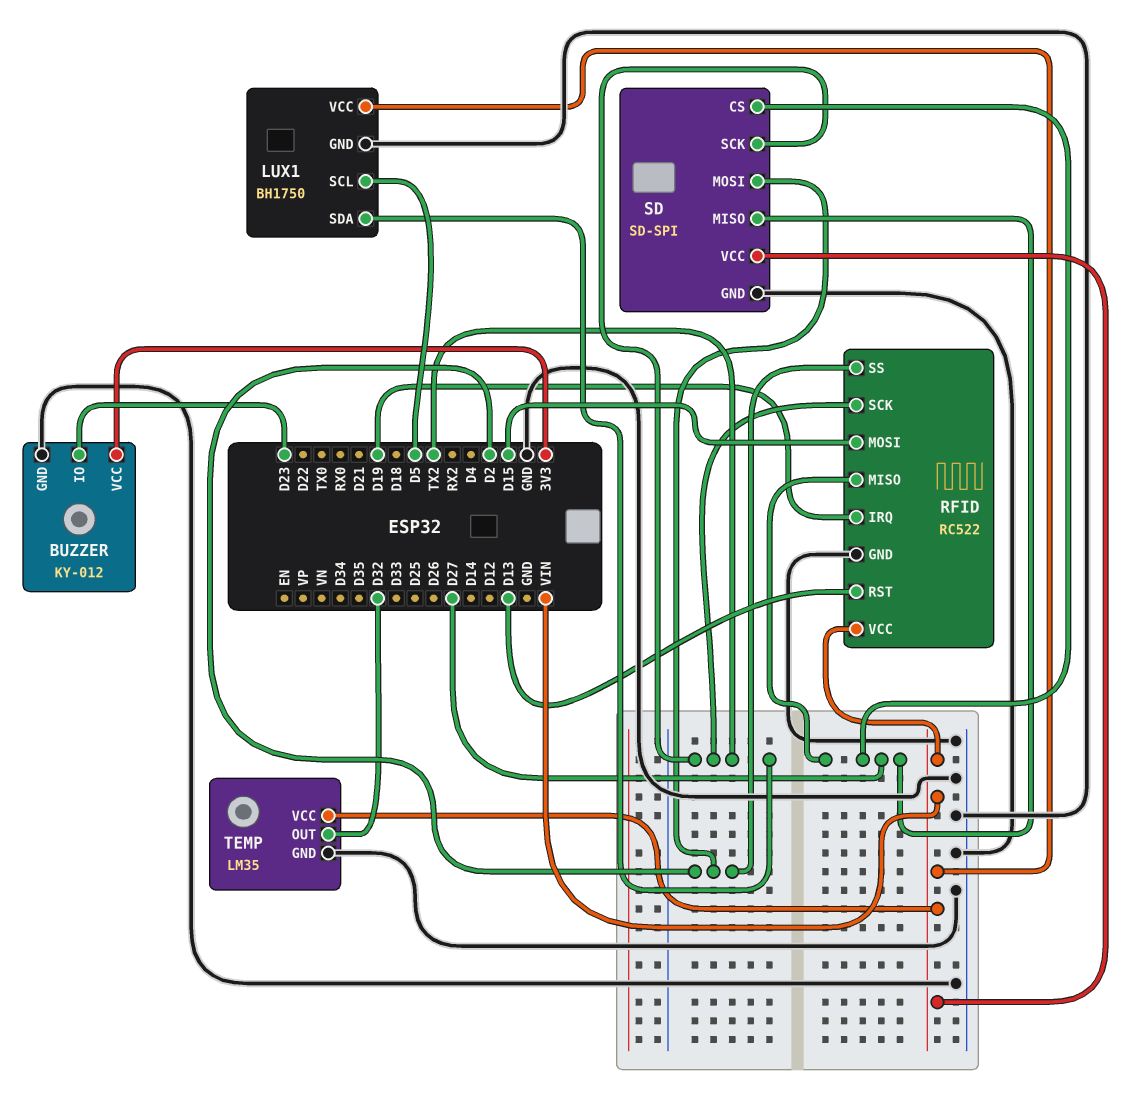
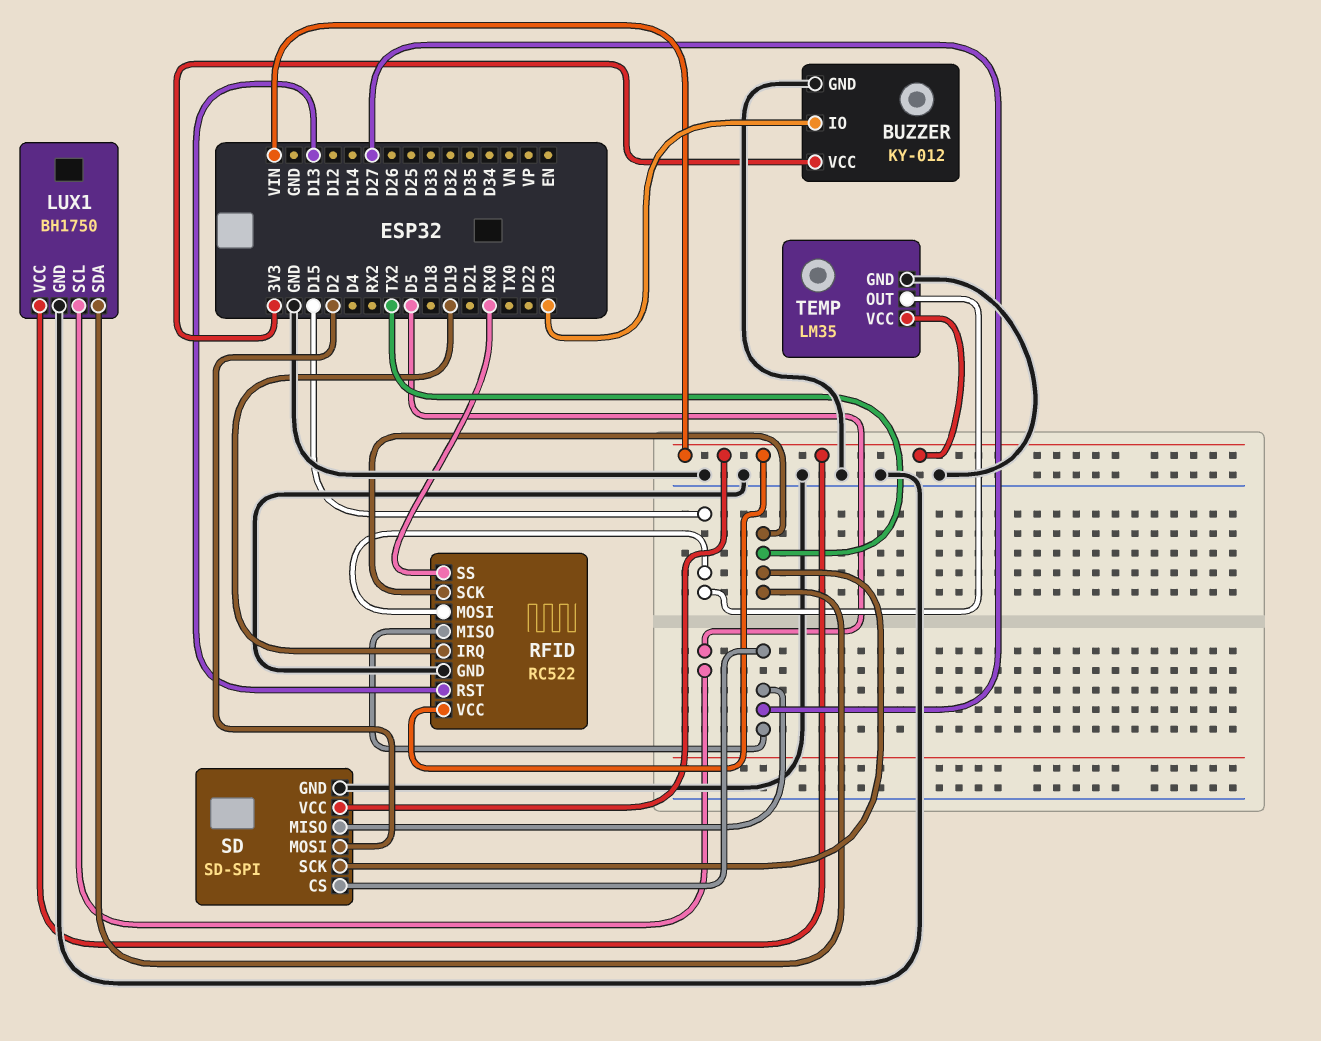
RFID pin SS: D2 -> RX0
TEMP pin OUT: D32 -> D15

